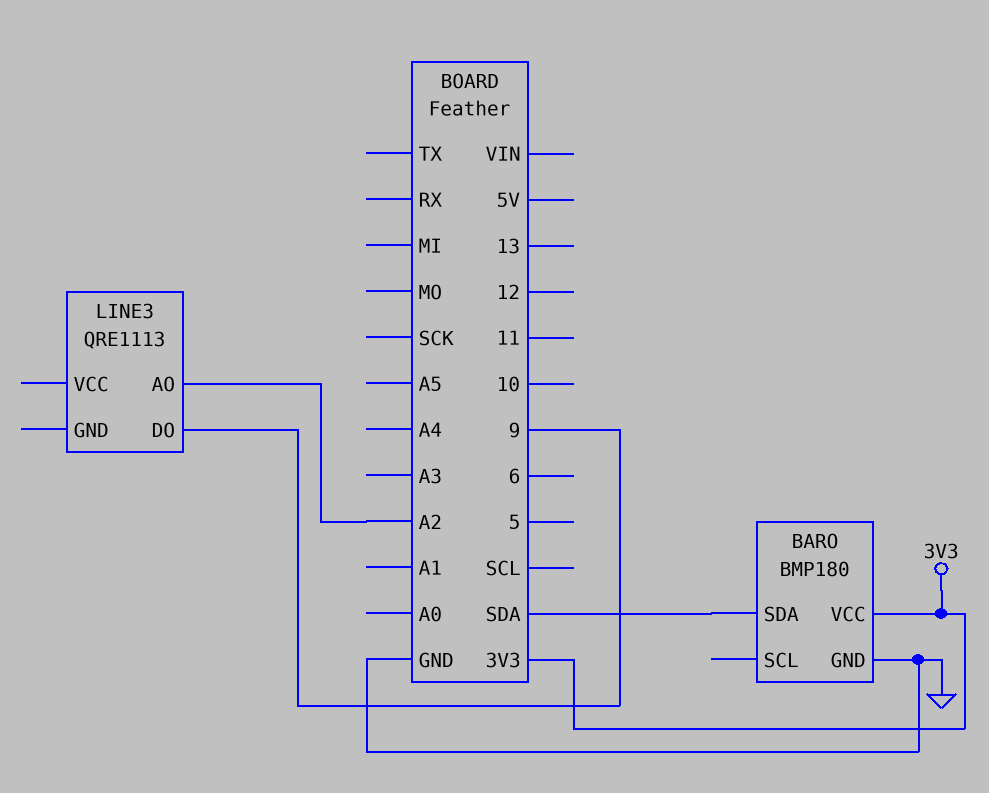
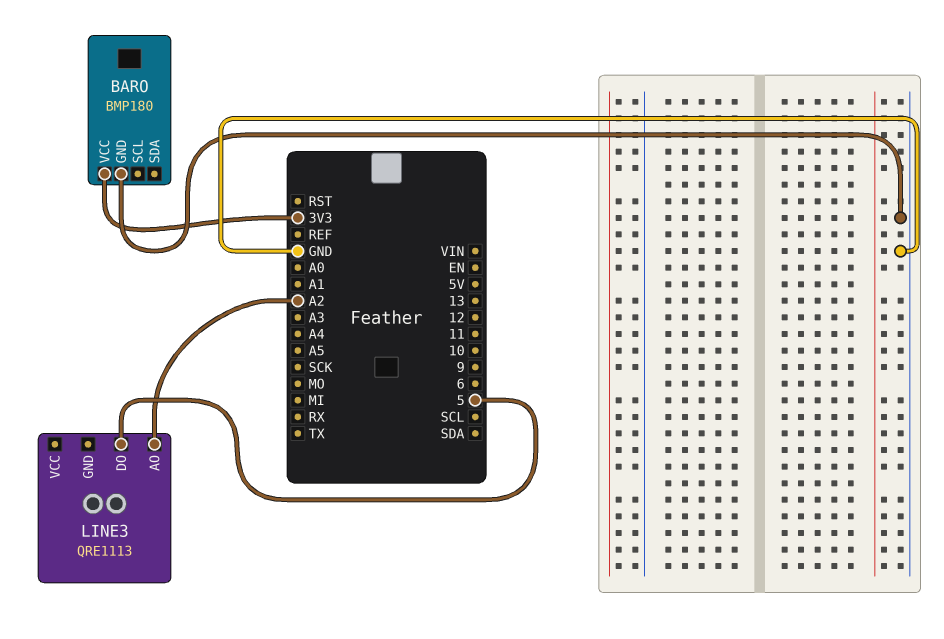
BARO pin SDA: SDA -> none
LINE3 pin DO: 9 -> 5

